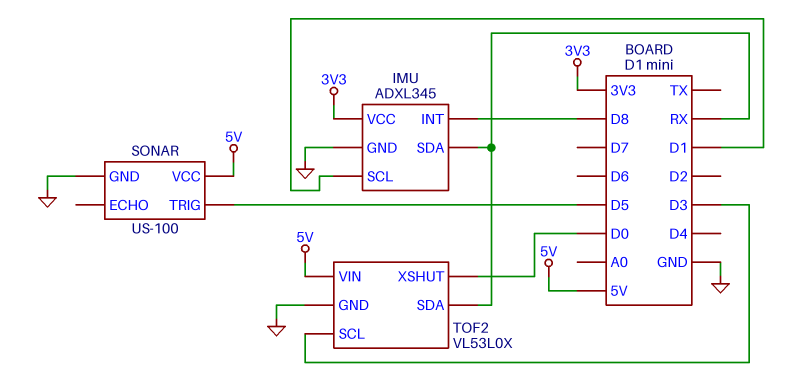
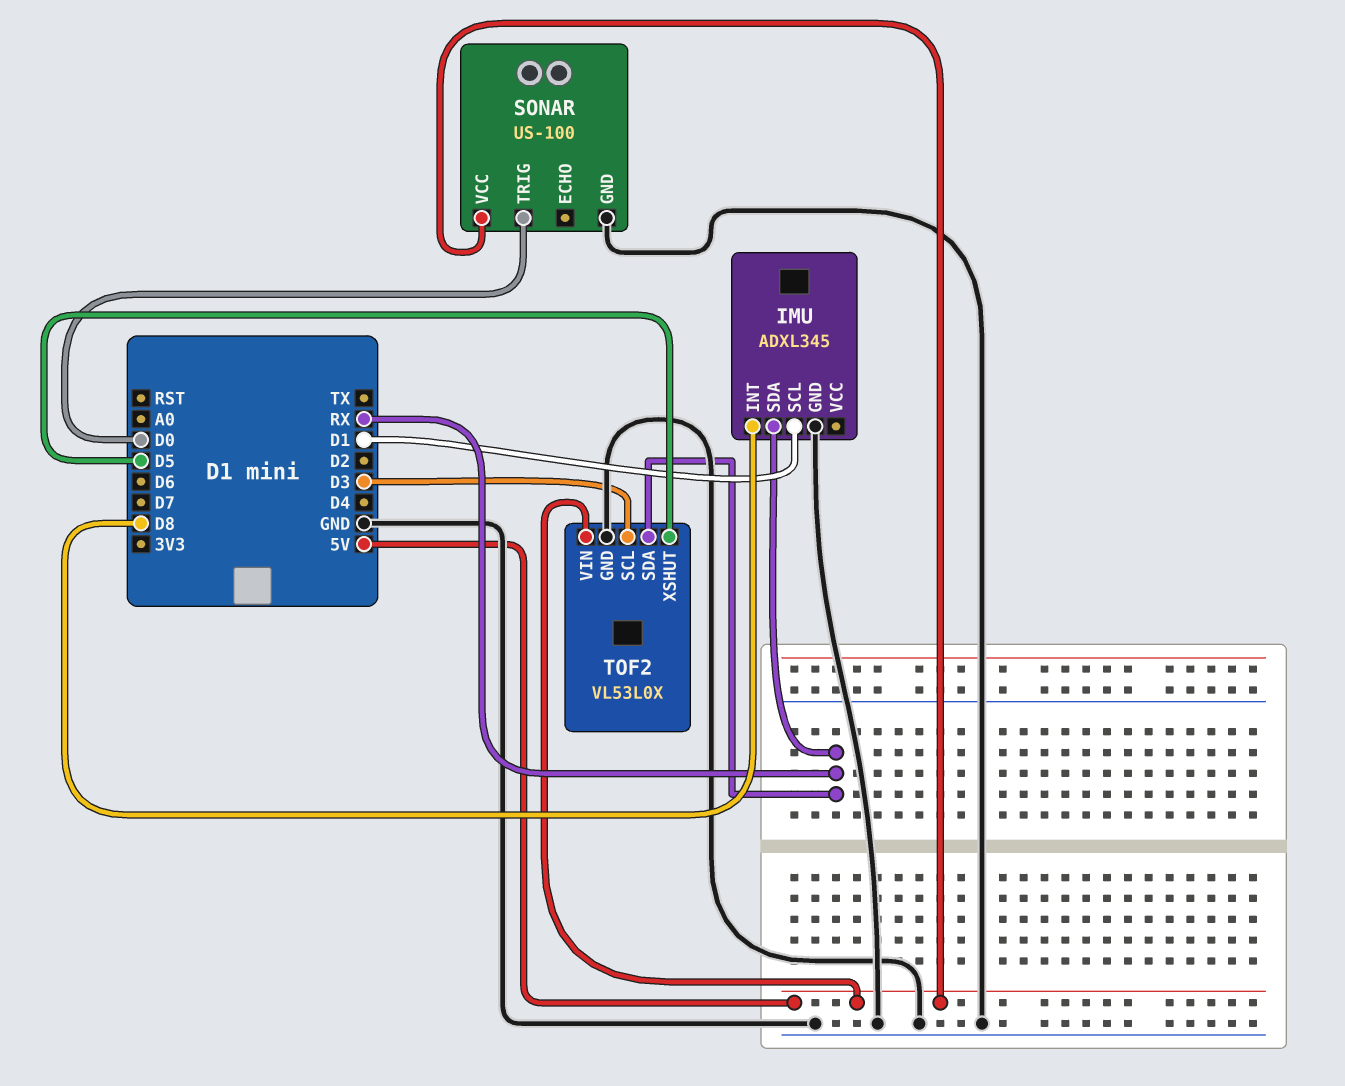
IMU pin VCC: 3V3 -> none
SONAR pin TRIG: D5 -> D0
TOF2 pin XSHUT: D0 -> D5

